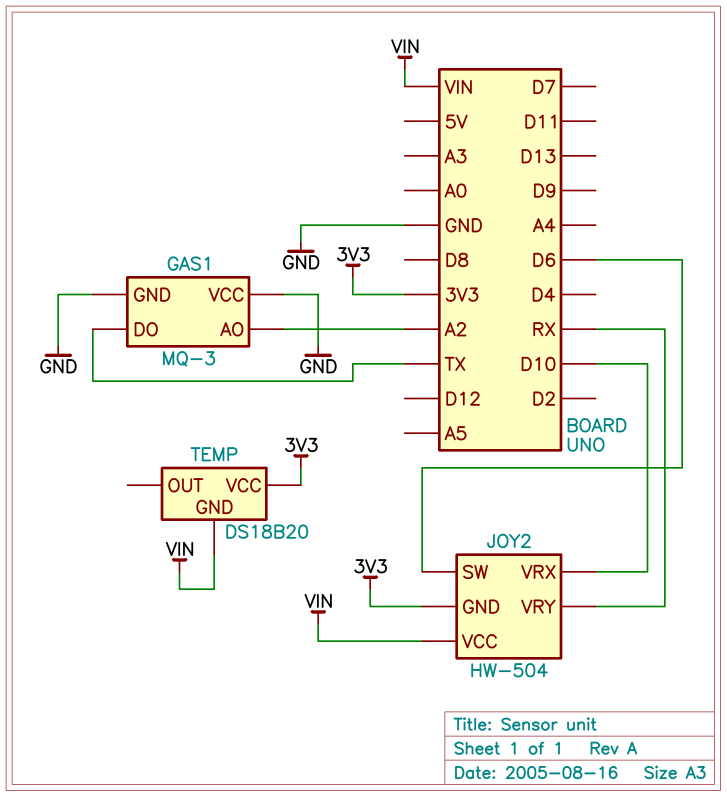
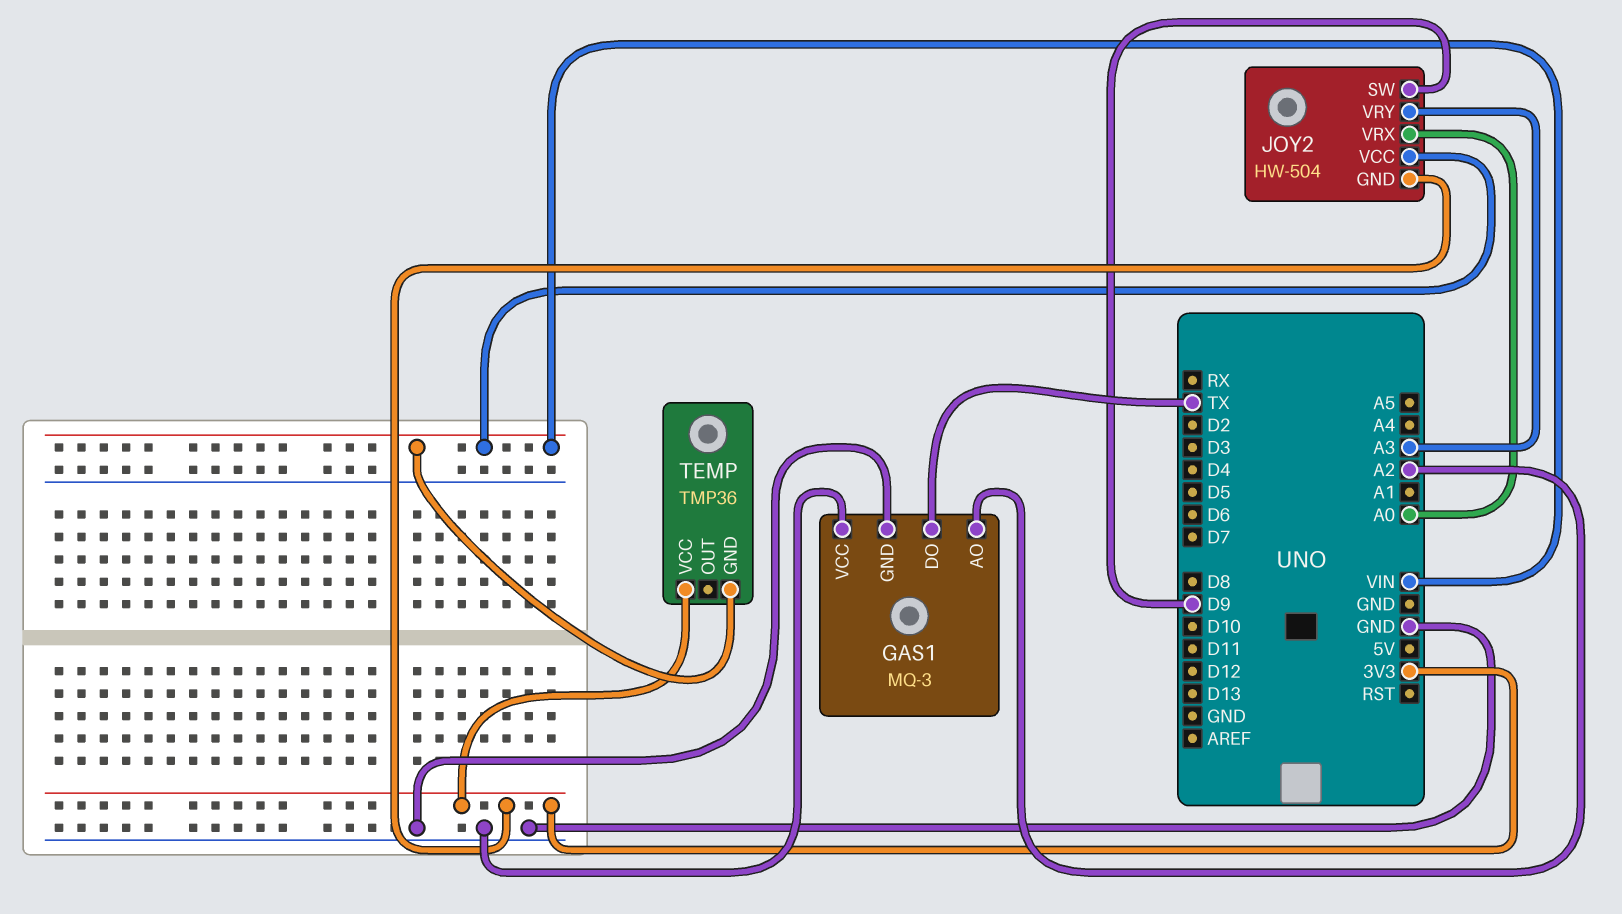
JOY2 pin SW: D6 -> D9
JOY2 pin VRX: D10 -> A0
JOY2 pin VRY: RX -> A3
TEMP: DS18B20 -> TMP36

